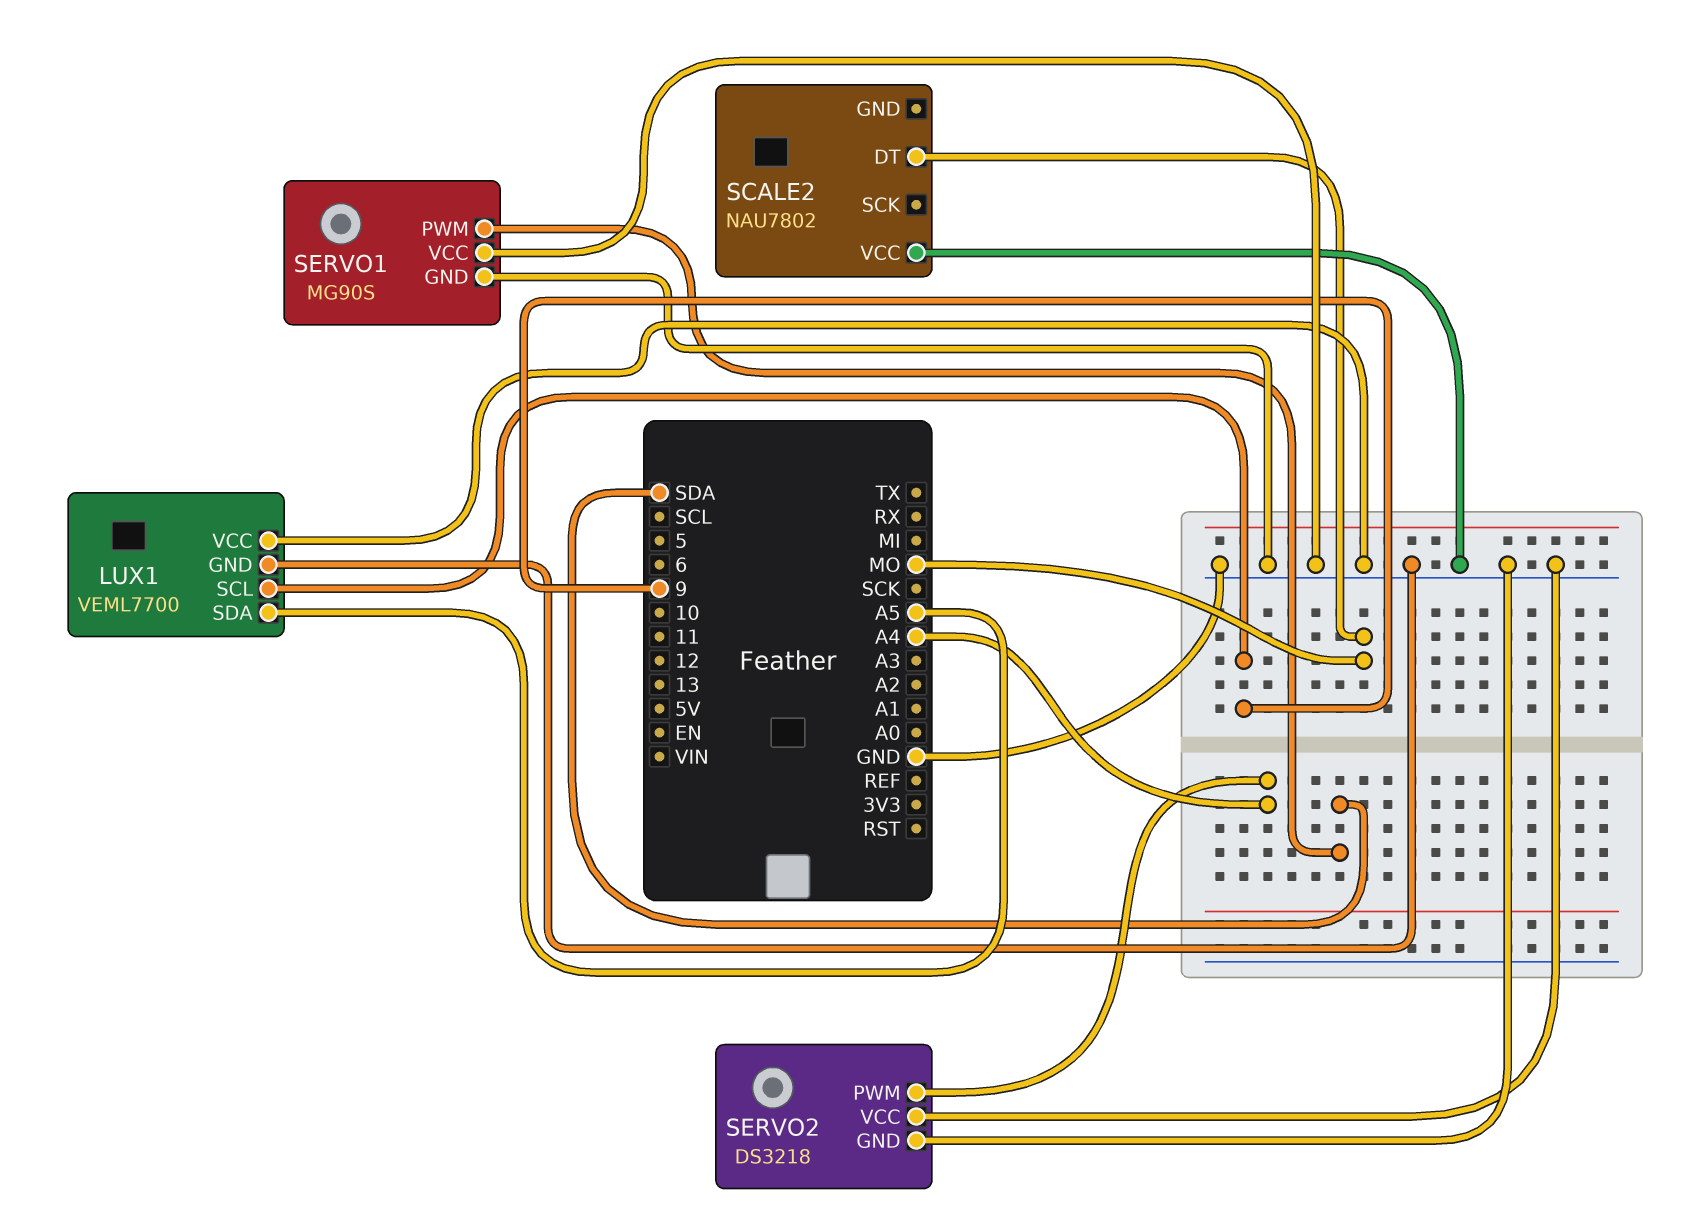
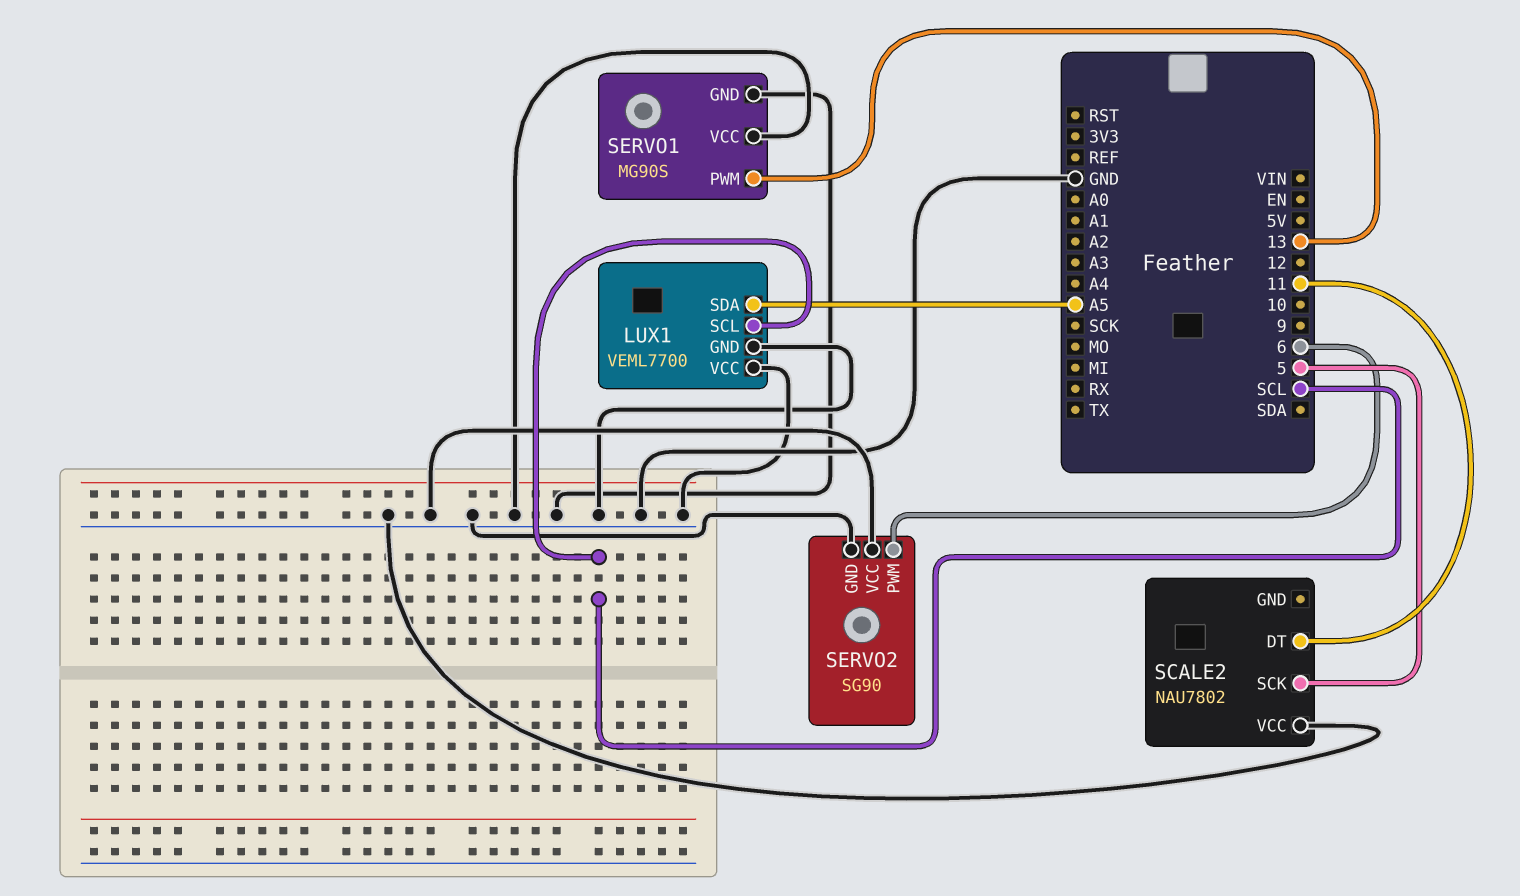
LUX1 pin SCL: 9 -> SCL
SCALE2 pin DT: MO -> 11
SCALE2 pin SCK: none -> 5
SERVO1 pin PWM: SDA -> 13
SERVO2: DS3218 -> SG90
SERVO2 pin PWM: A4 -> 6

